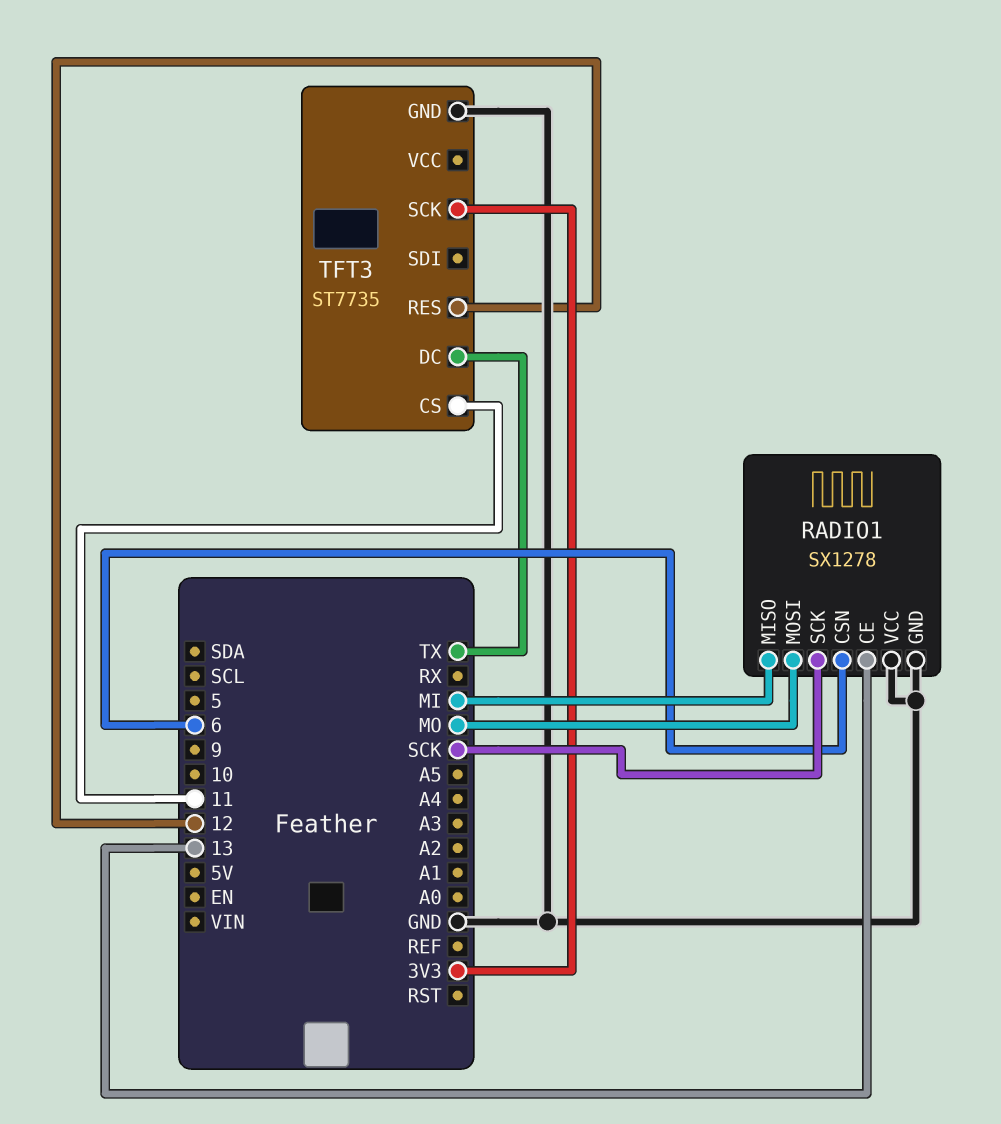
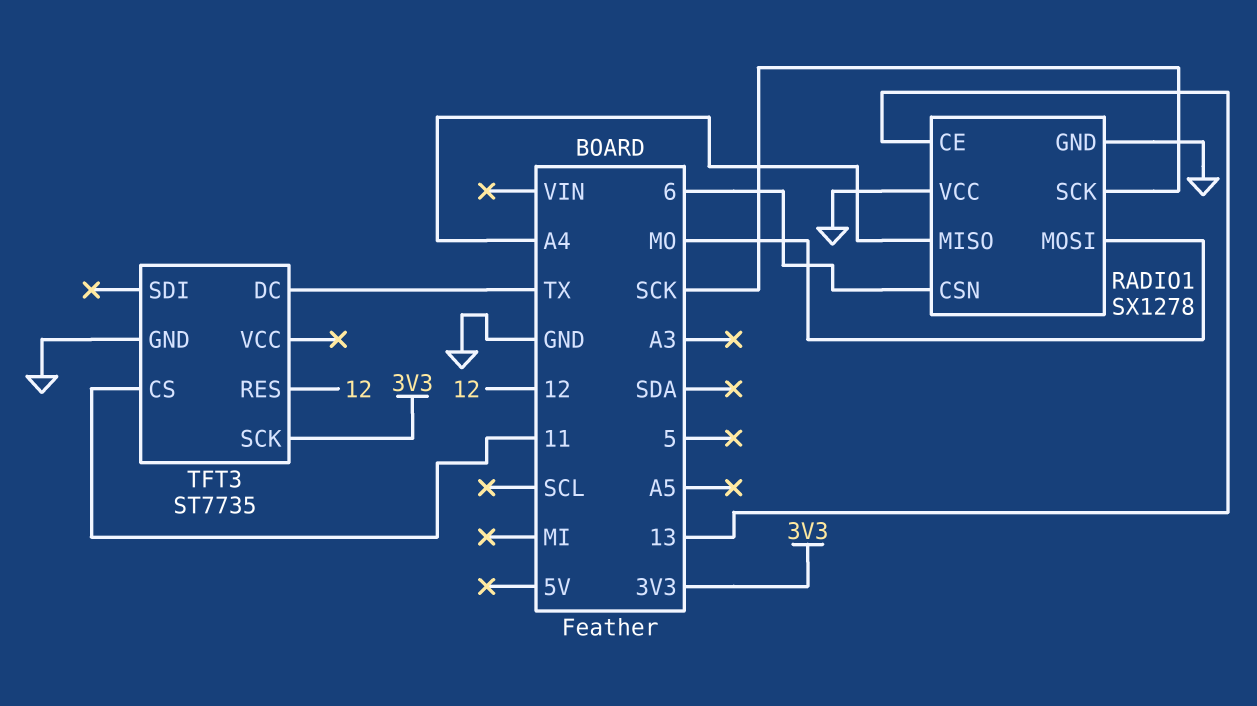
RADIO1 pin MISO: MI -> A4

